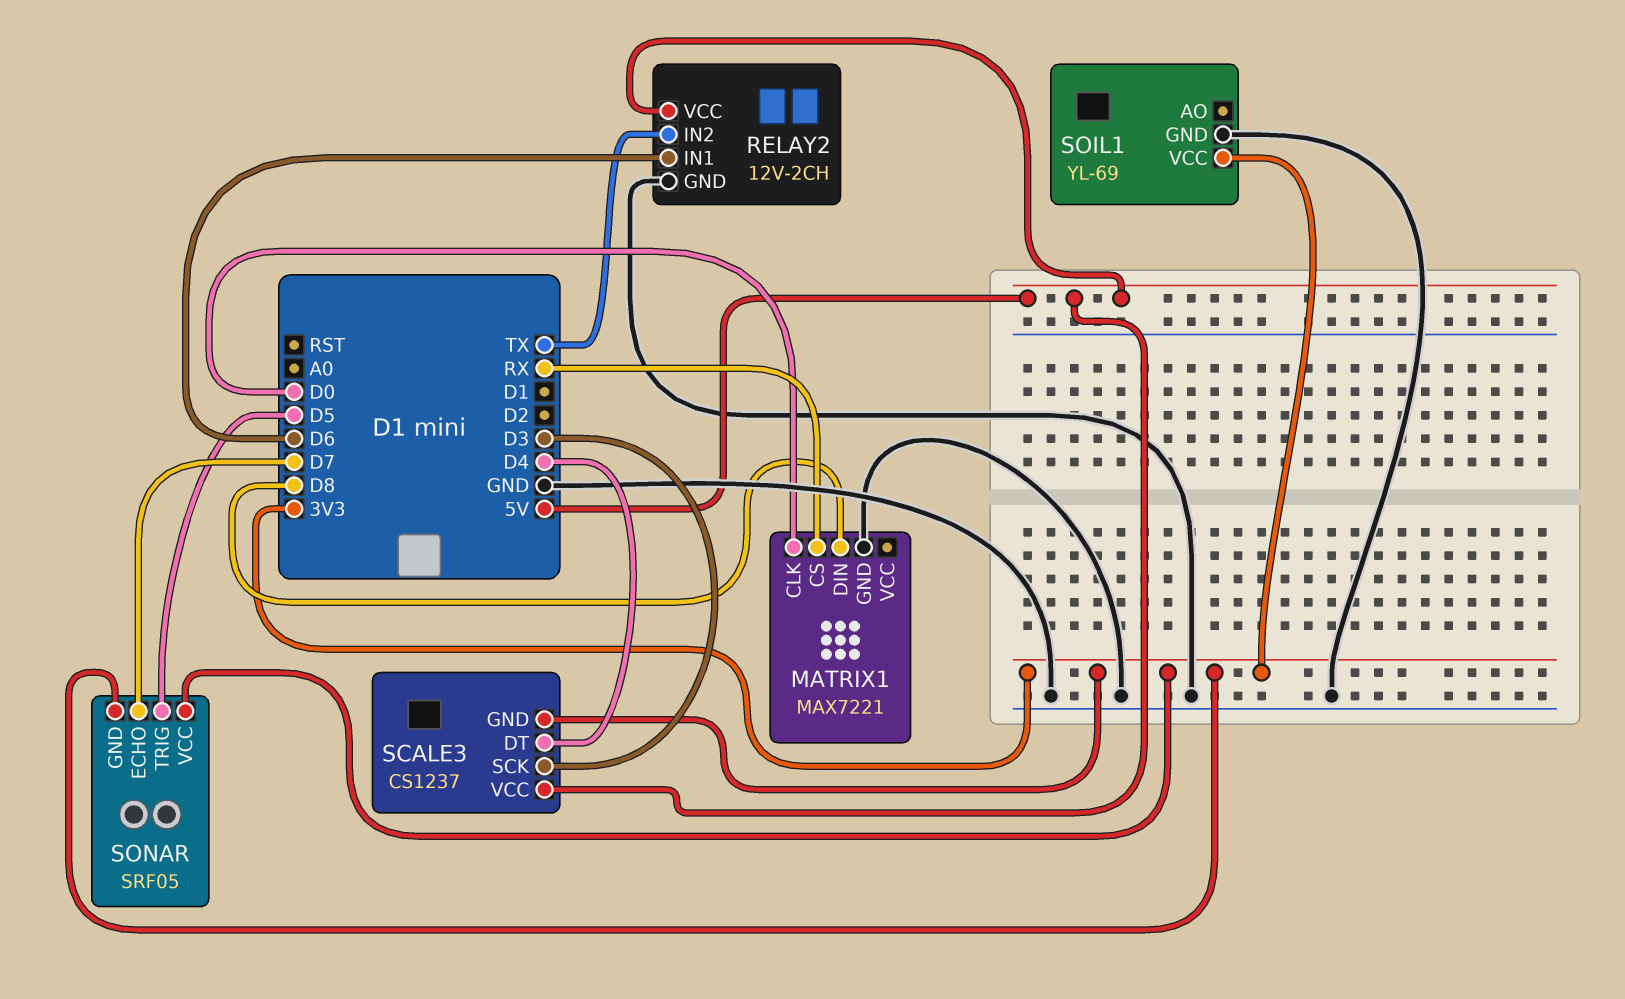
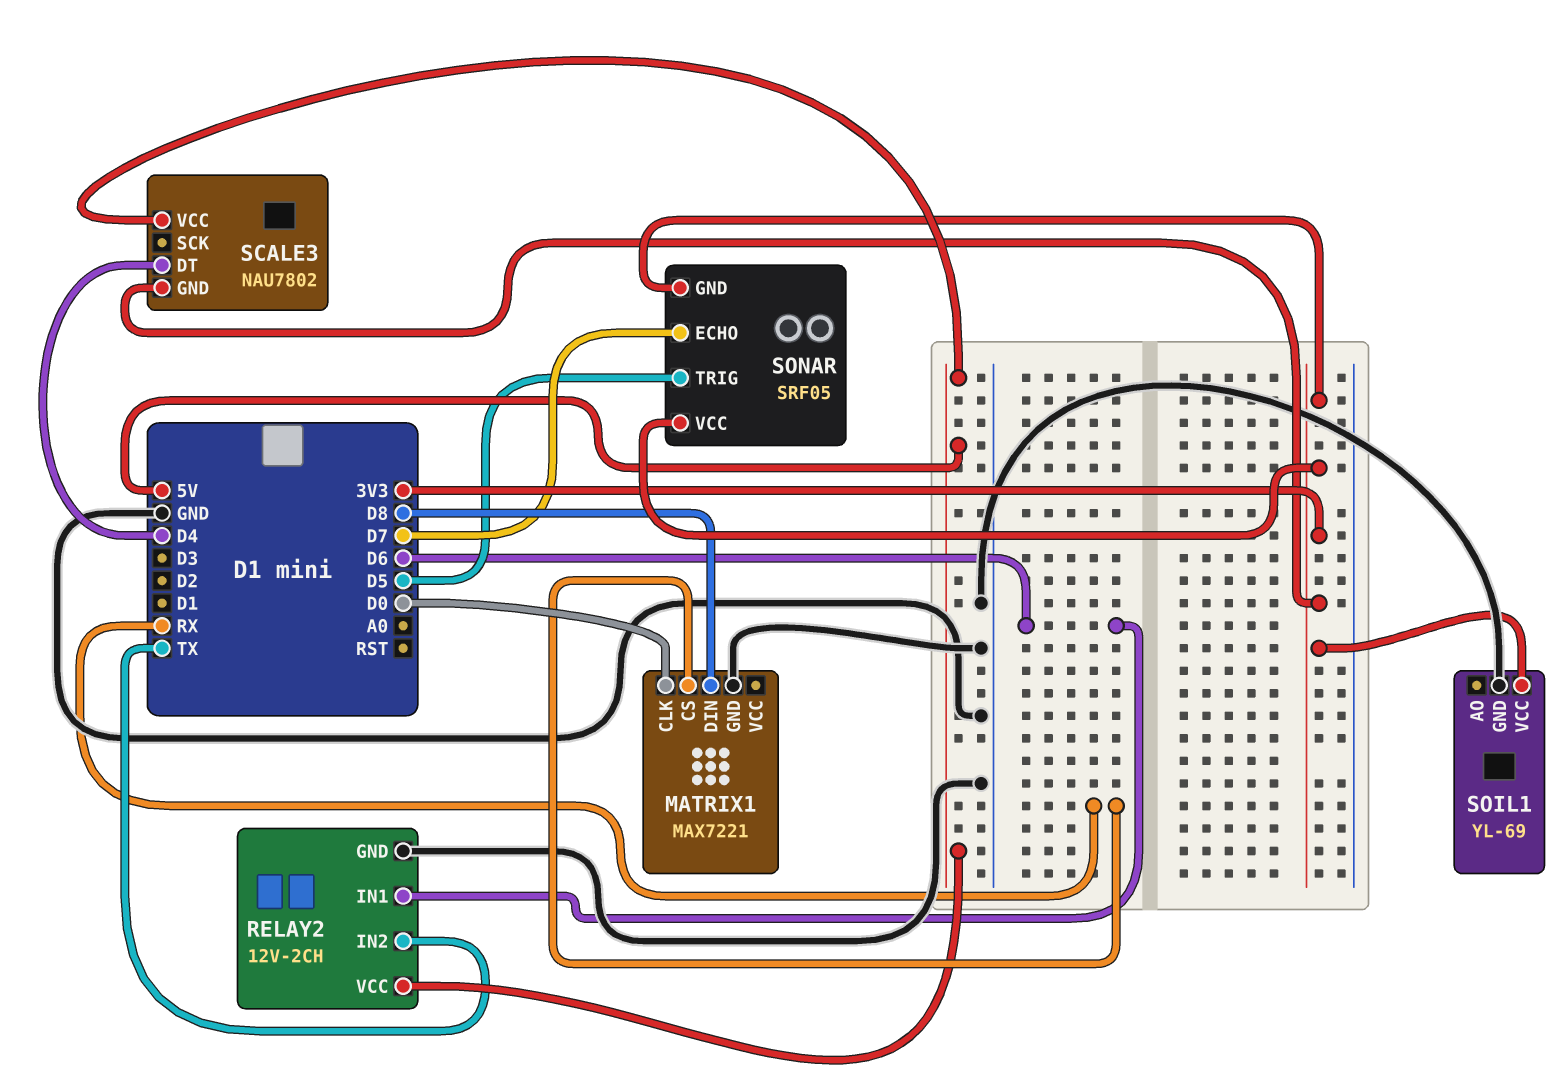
SCALE3: CS1237 -> NAU7802
SCALE3 pin SCK: D3 -> none

